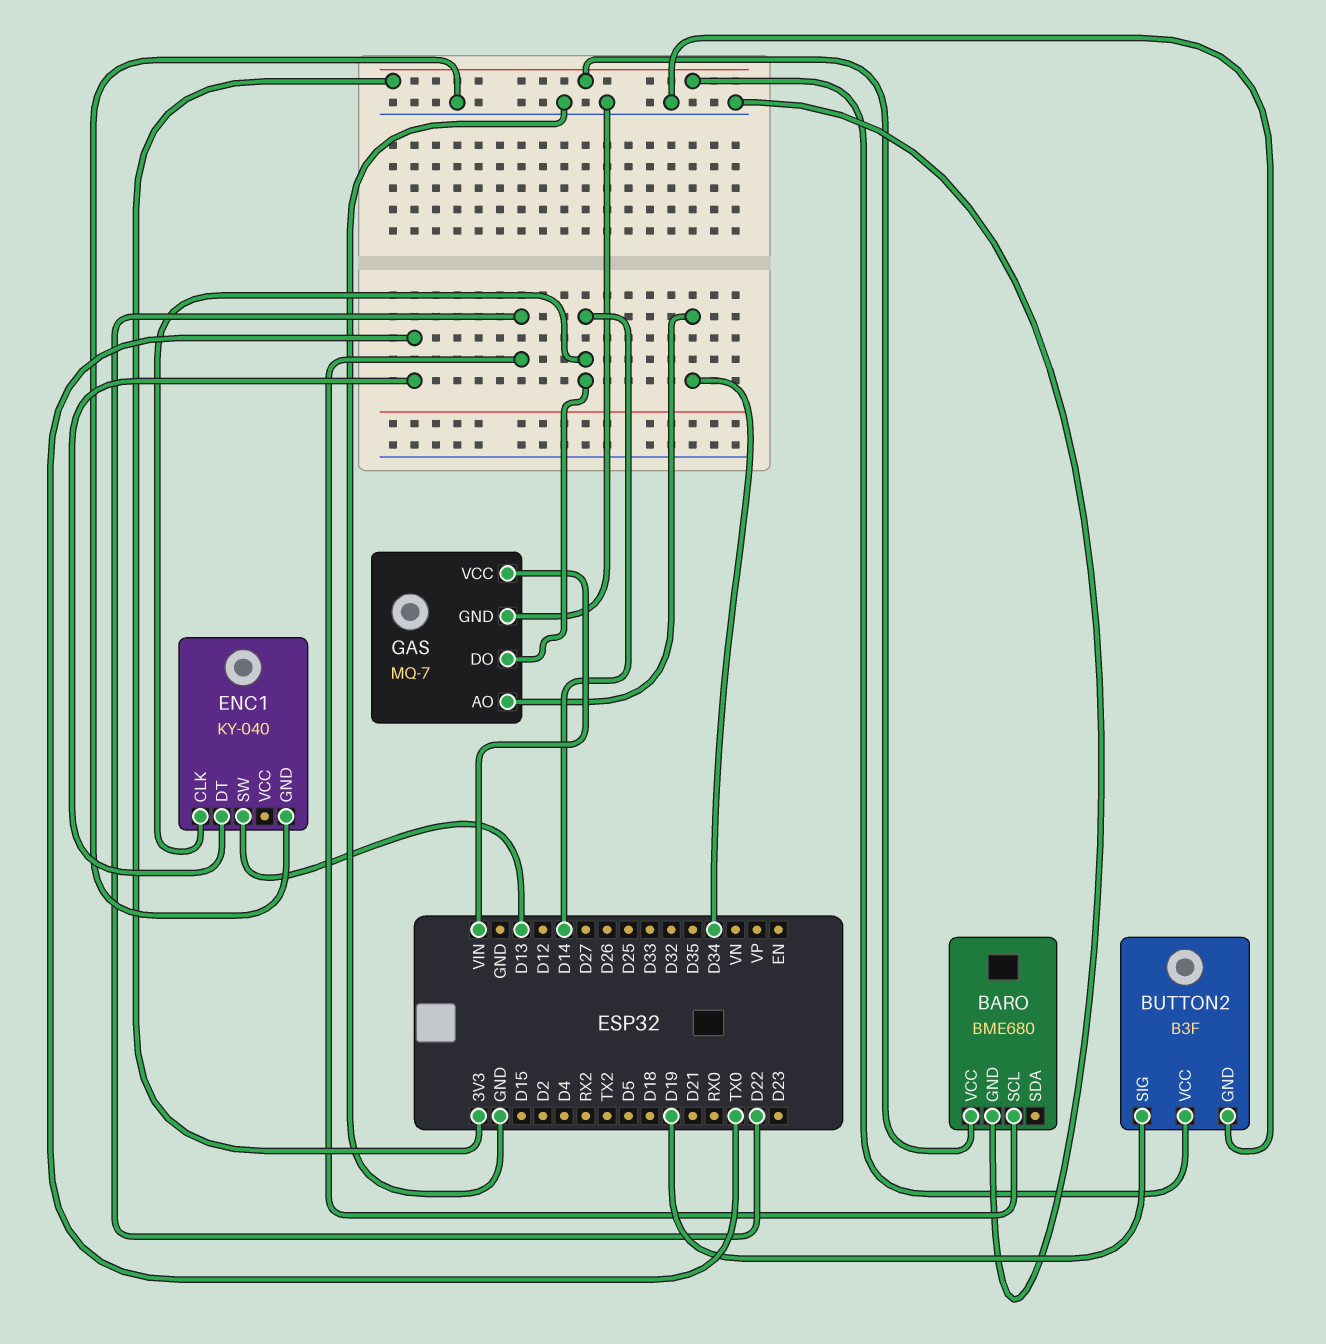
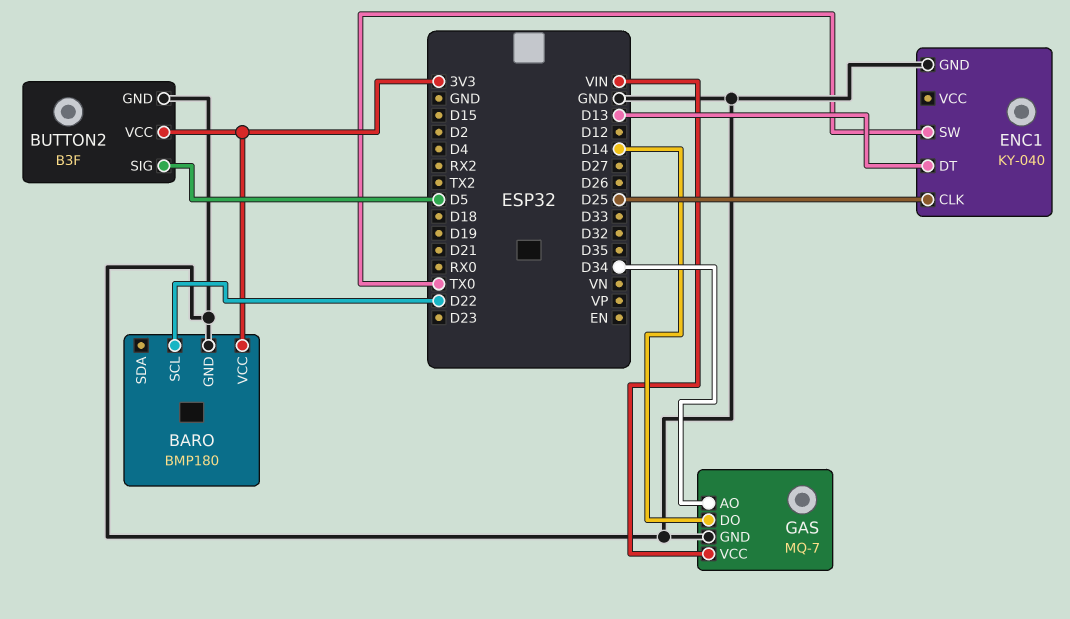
BARO: BME680 -> BMP180
BUTTON2 pin SIG: D19 -> D5
ENC1 pin CLK: D14 -> D25
ENC1 pin DT: TX0 -> D13
ENC1 pin SW: D13 -> TX0

